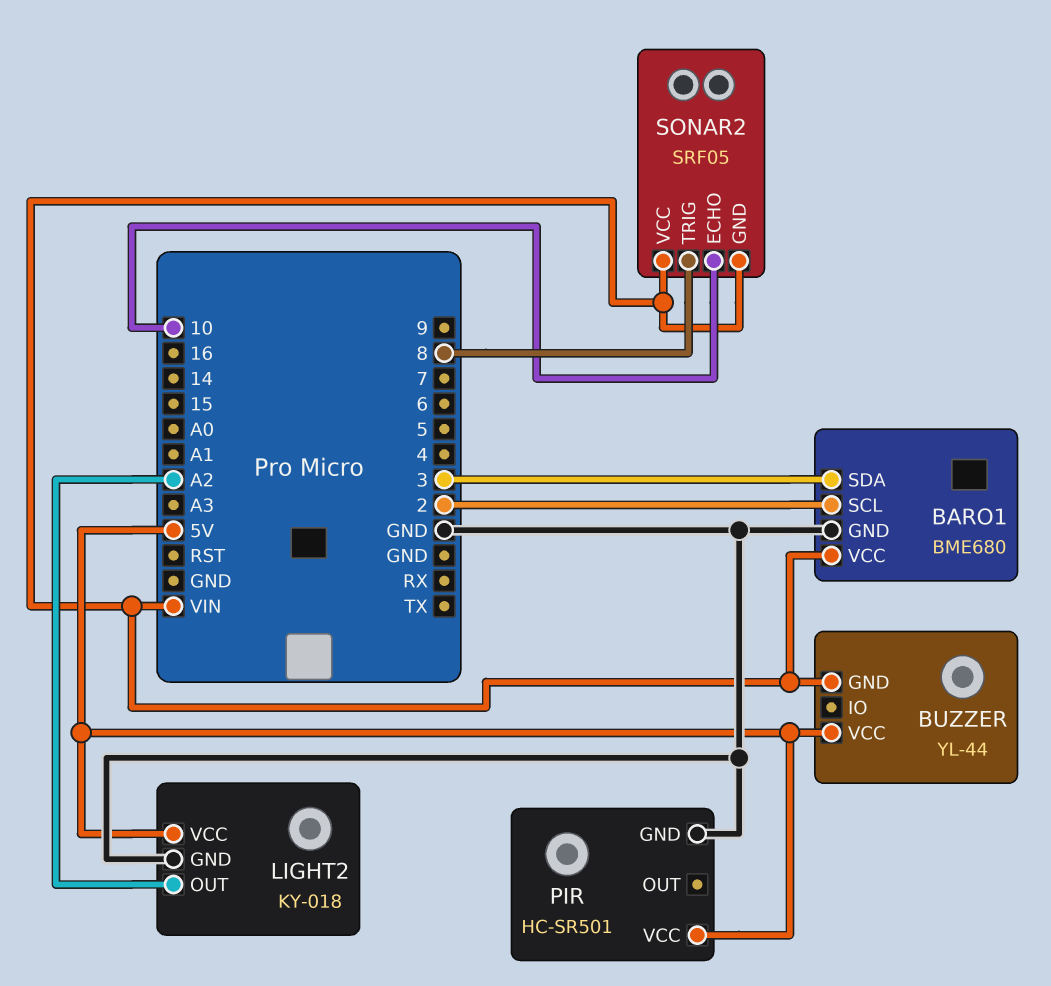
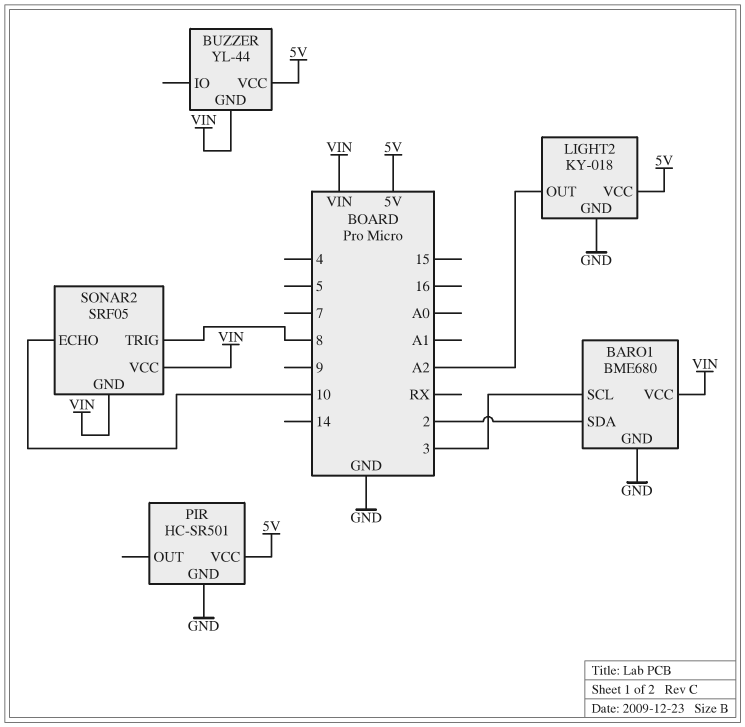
BARO1 pin SCL: 2 -> 3
BARO1 pin SDA: 3 -> 2

